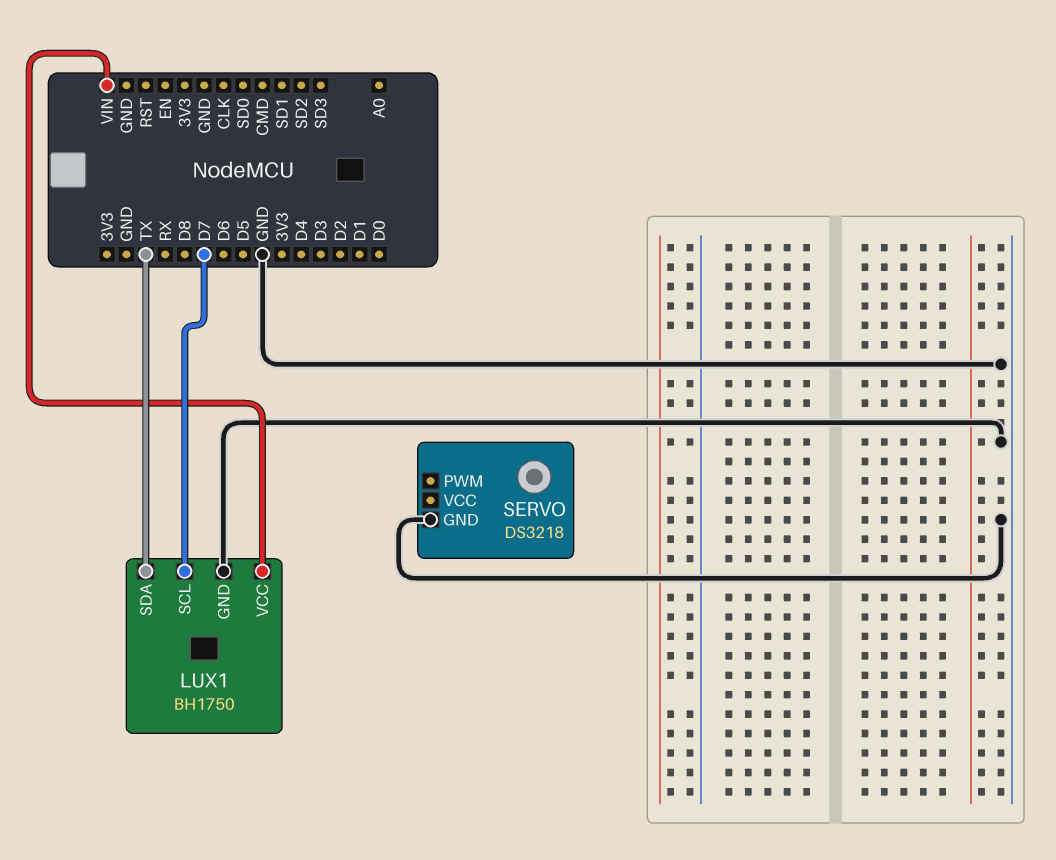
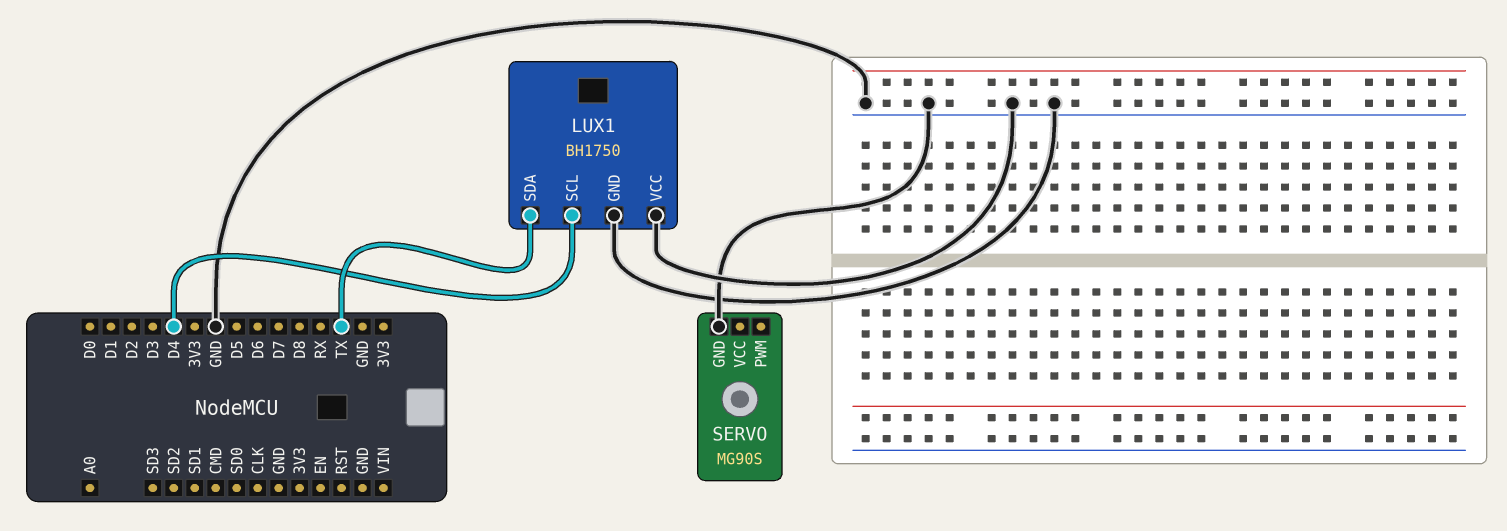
LUX1 pin SCL: D7 -> D4
LUX1 pin VCC: VIN -> GND
SERVO: DS3218 -> MG90S

